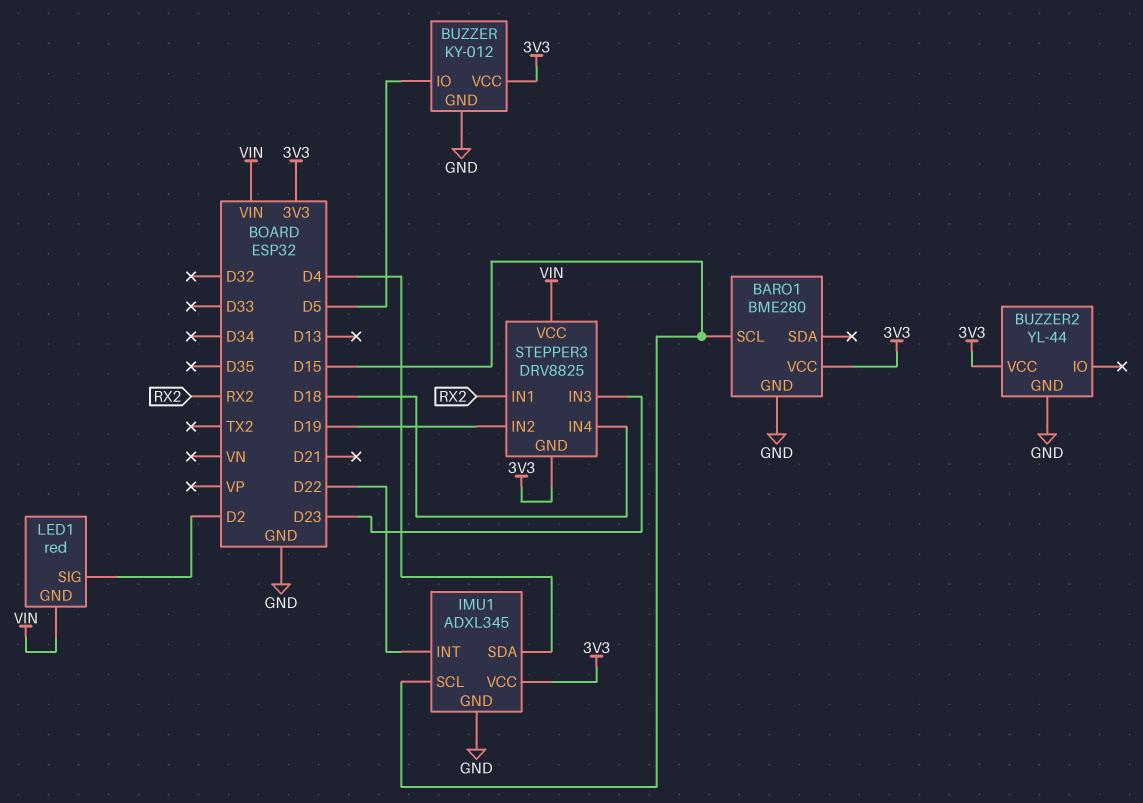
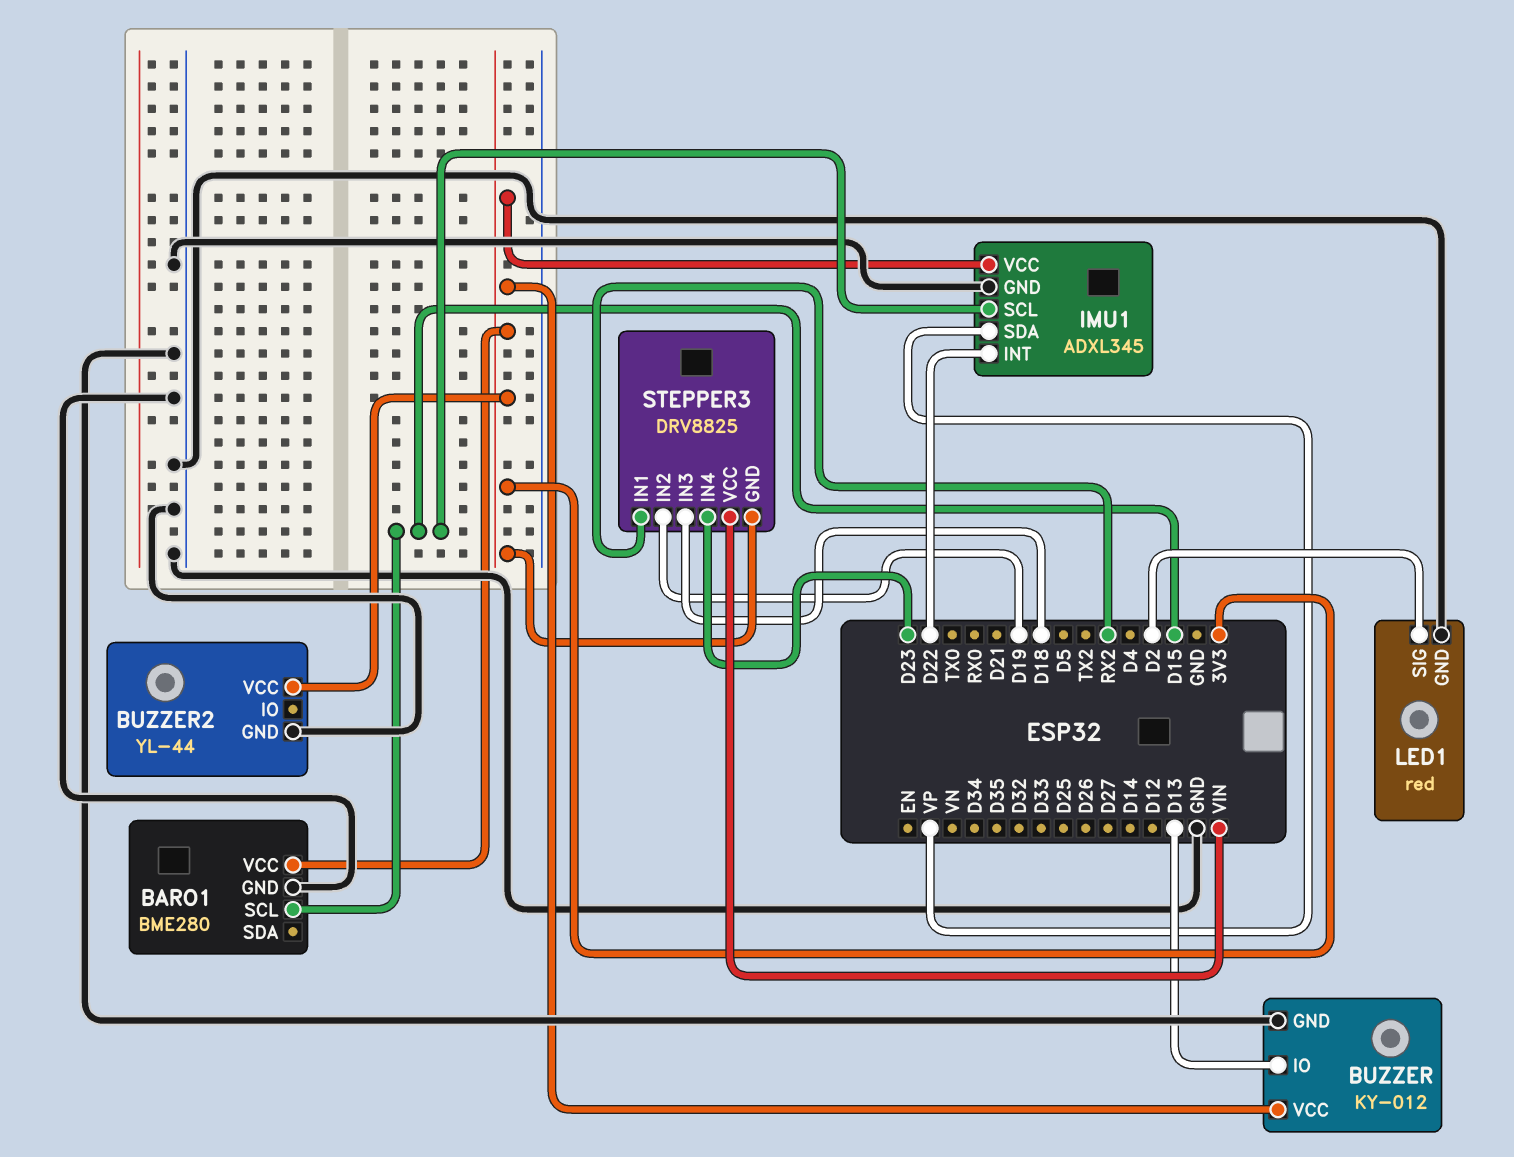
BUZZER pin IO: D5 -> D13
IMU1 pin SDA: D4 -> VP
LED1 pin GND: VIN -> GND
STEPPER3 pin IN3: D23 -> D18
STEPPER3 pin IN4: D18 -> D23

